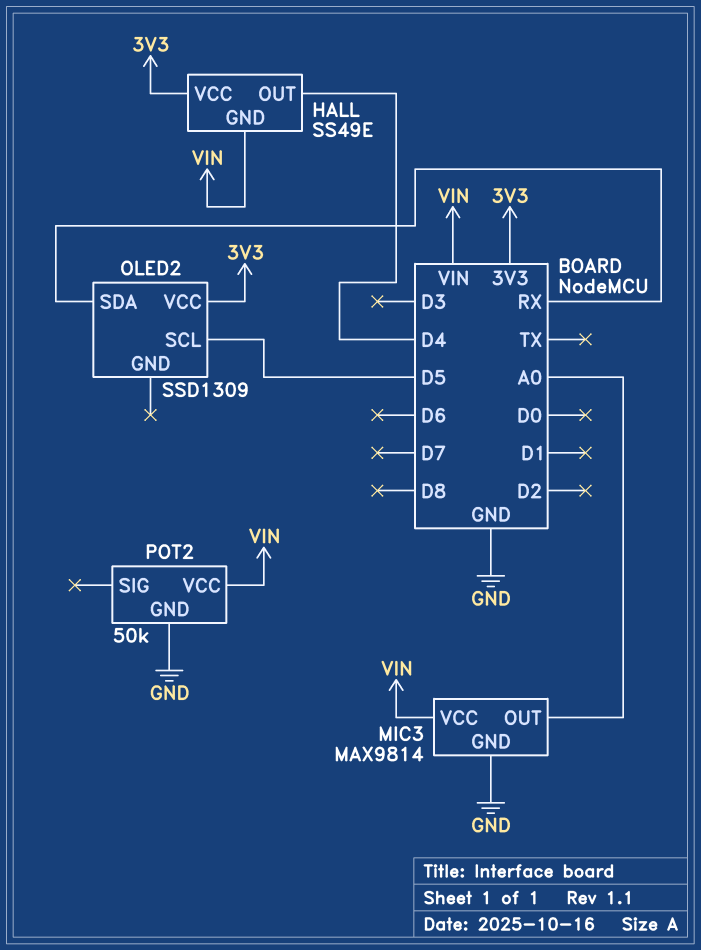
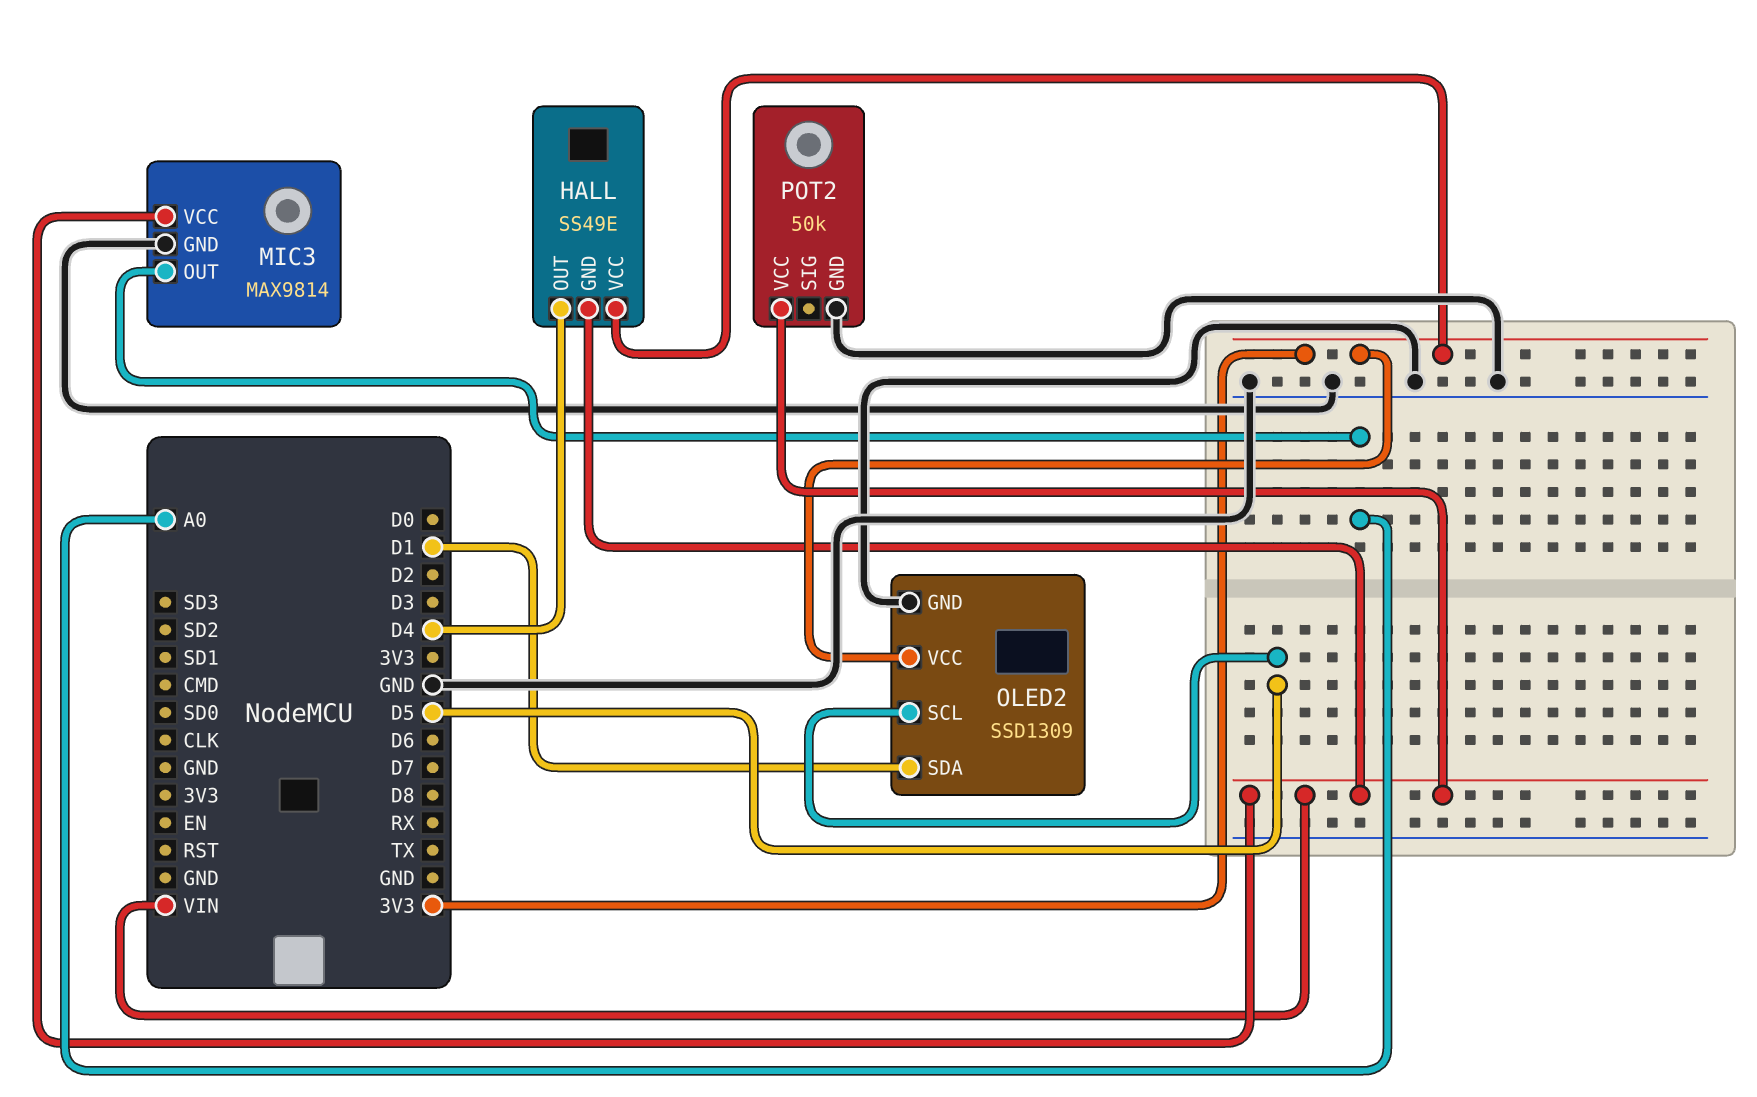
OLED2 pin GND: none -> GND
OLED2 pin SDA: RX -> D1

